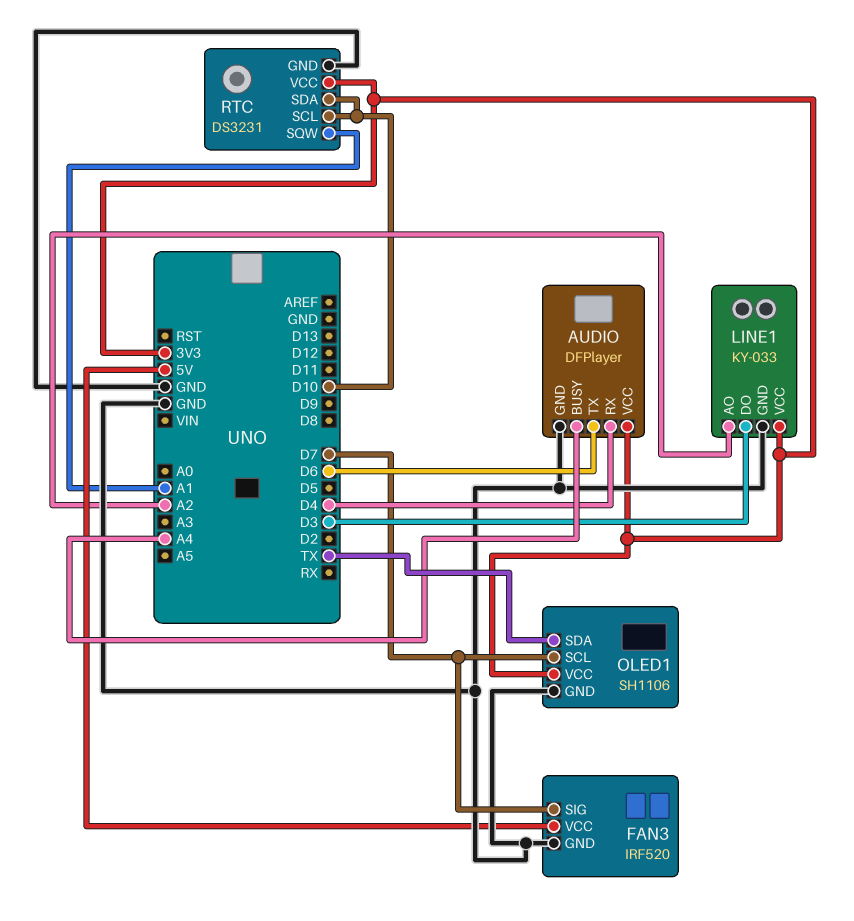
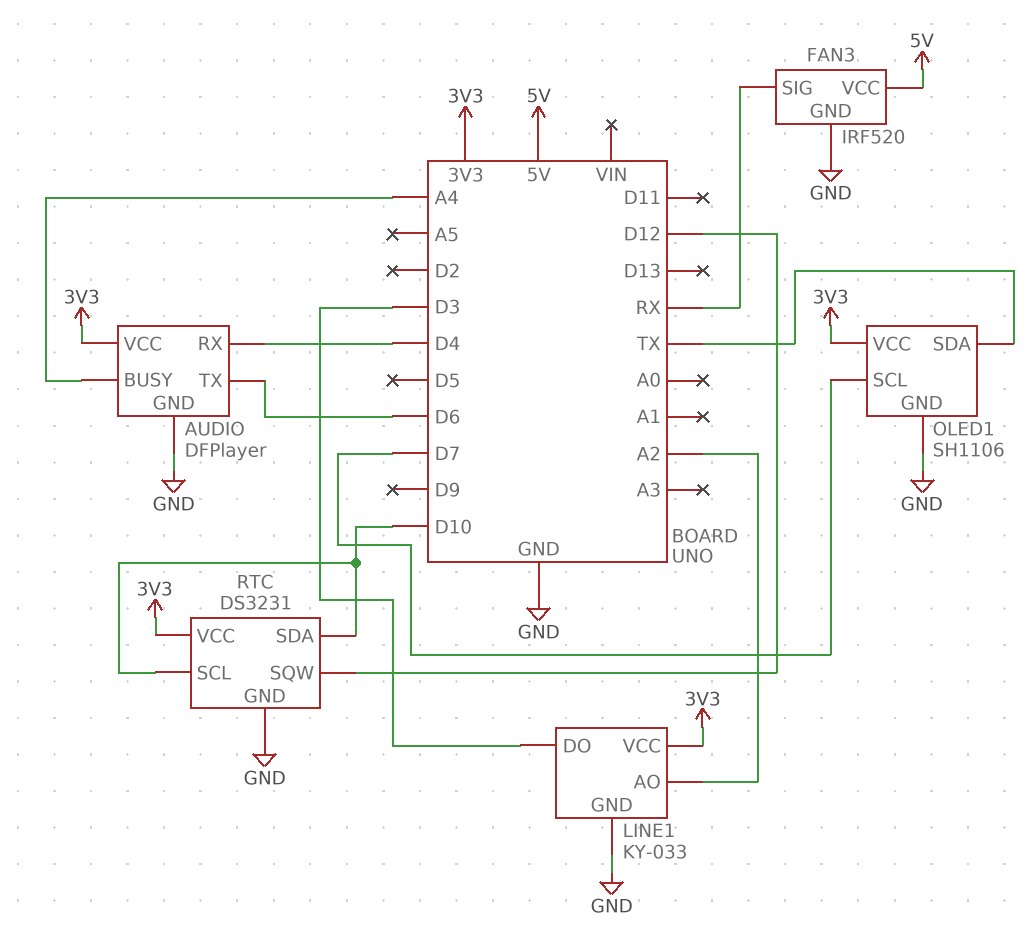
FAN3 pin SIG: D7 -> RX
RTC pin SQW: A1 -> D12

